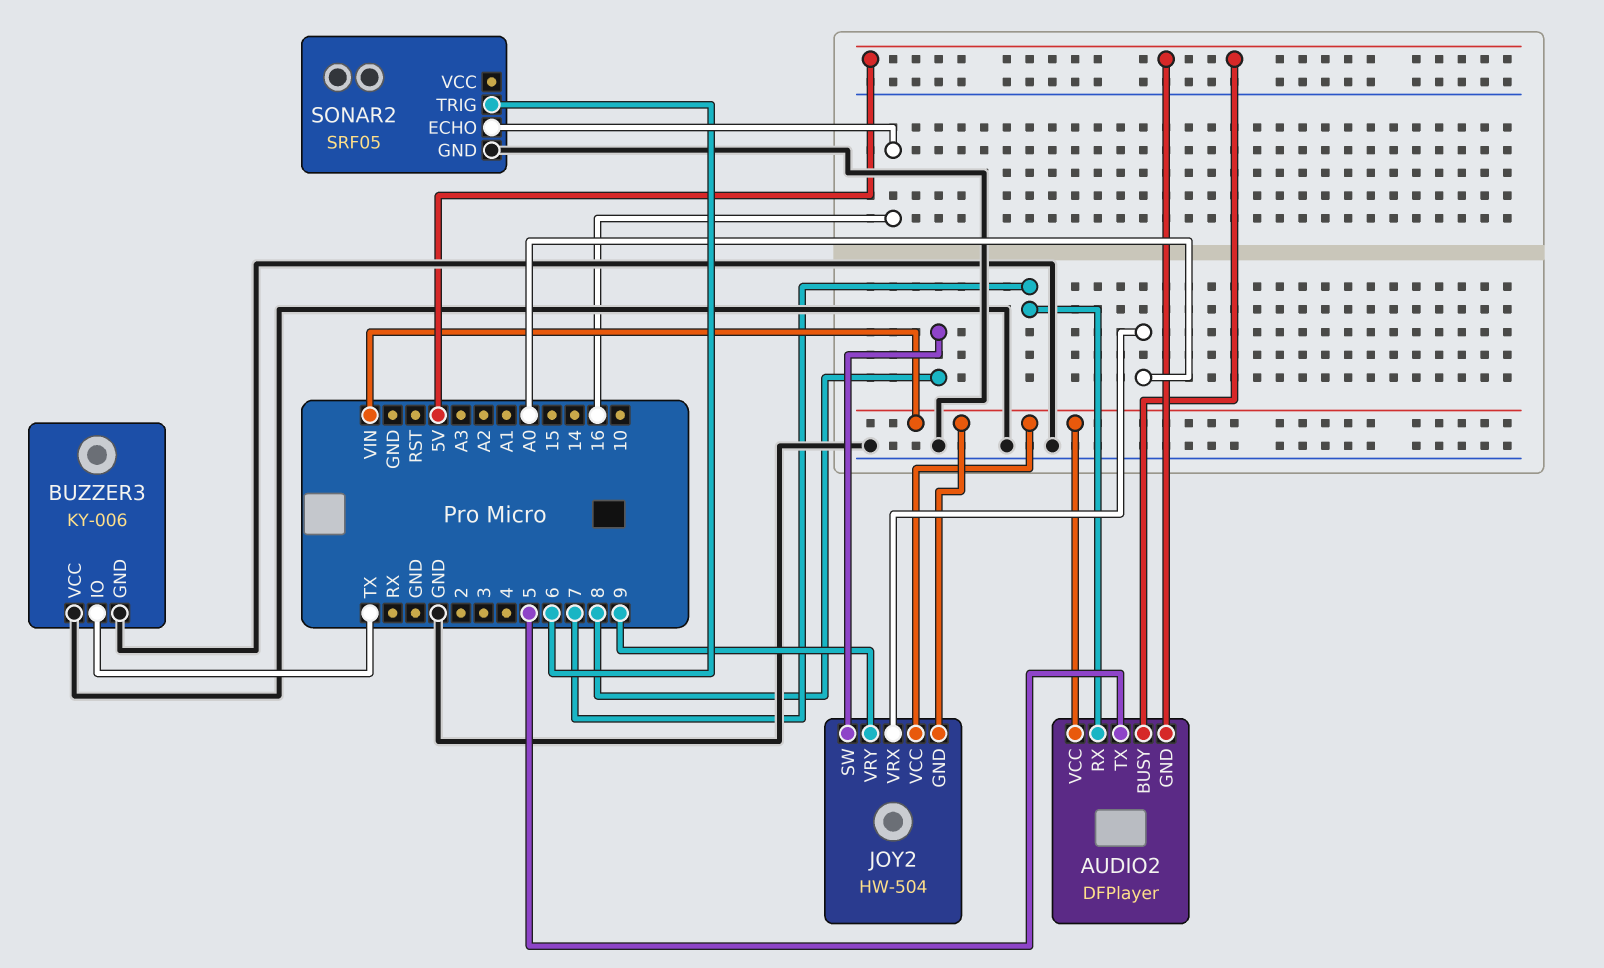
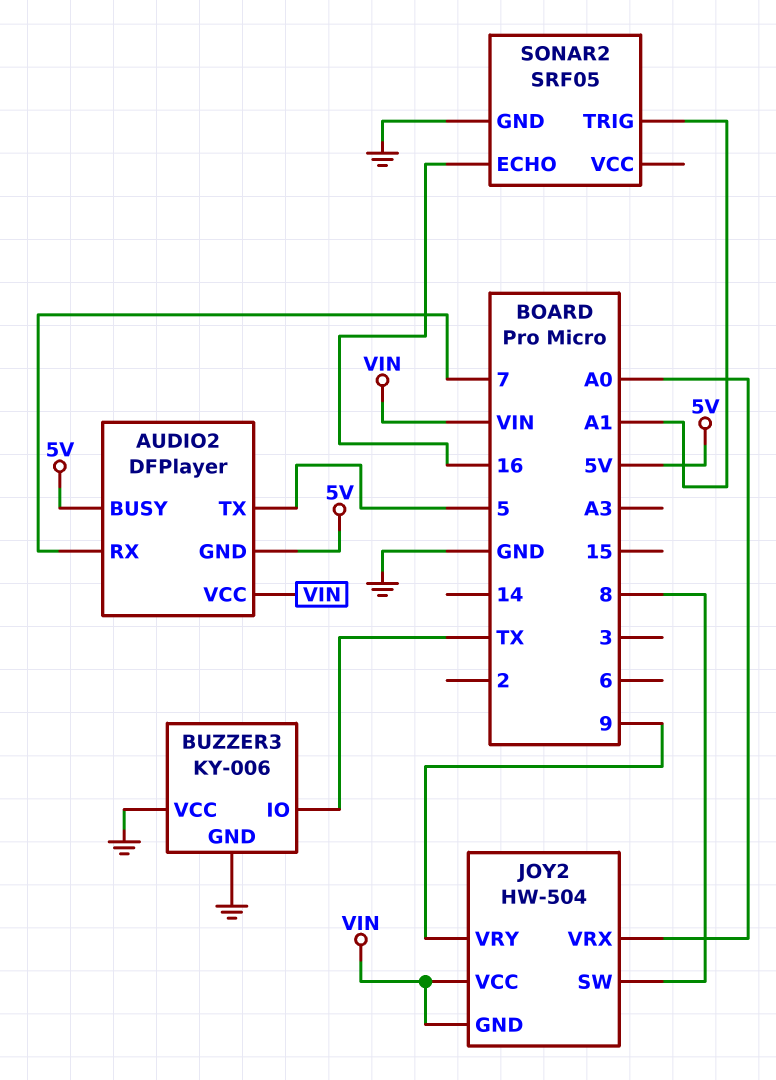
SONAR2 pin TRIG: 6 -> A1

